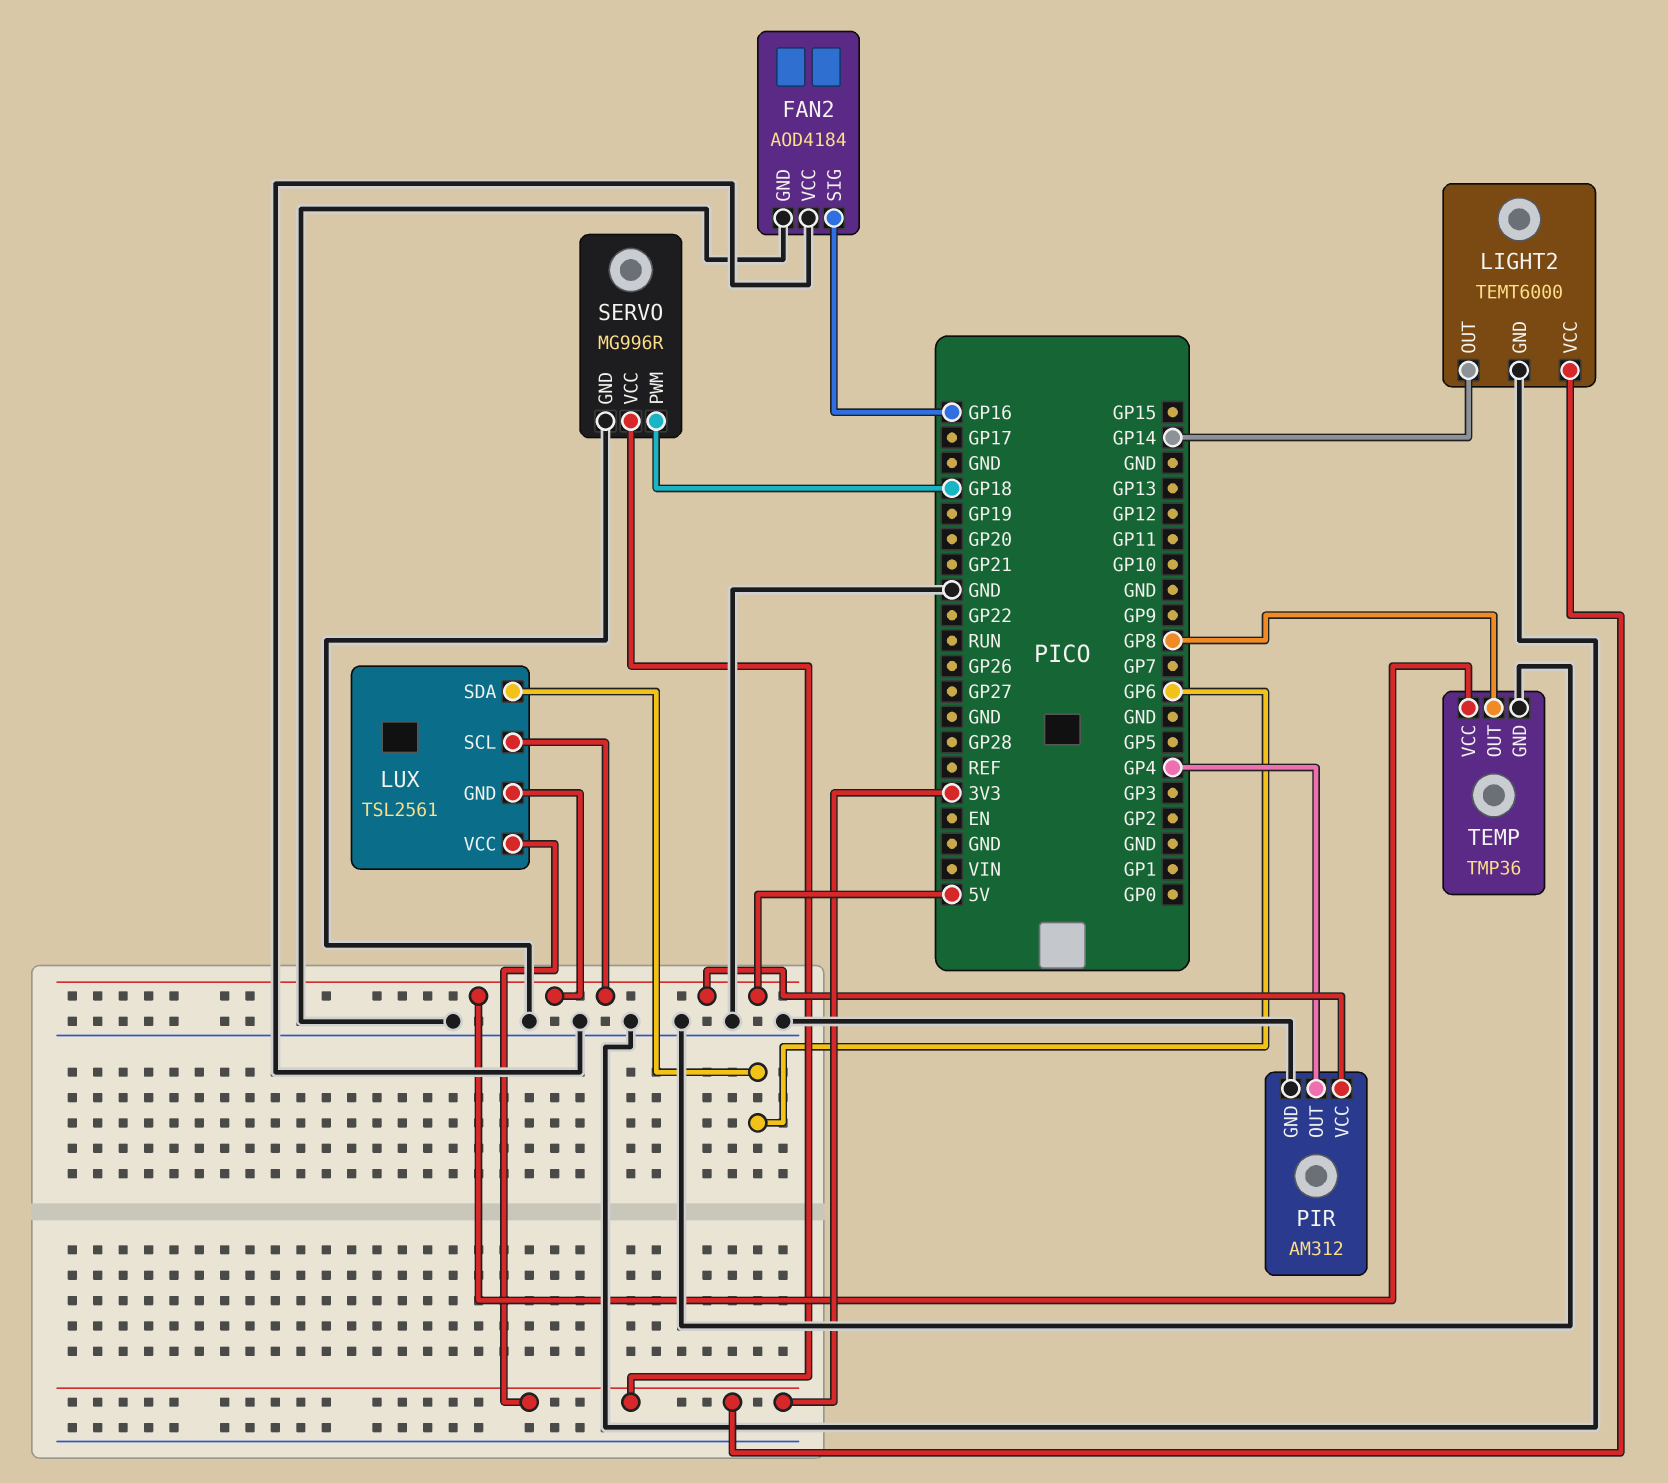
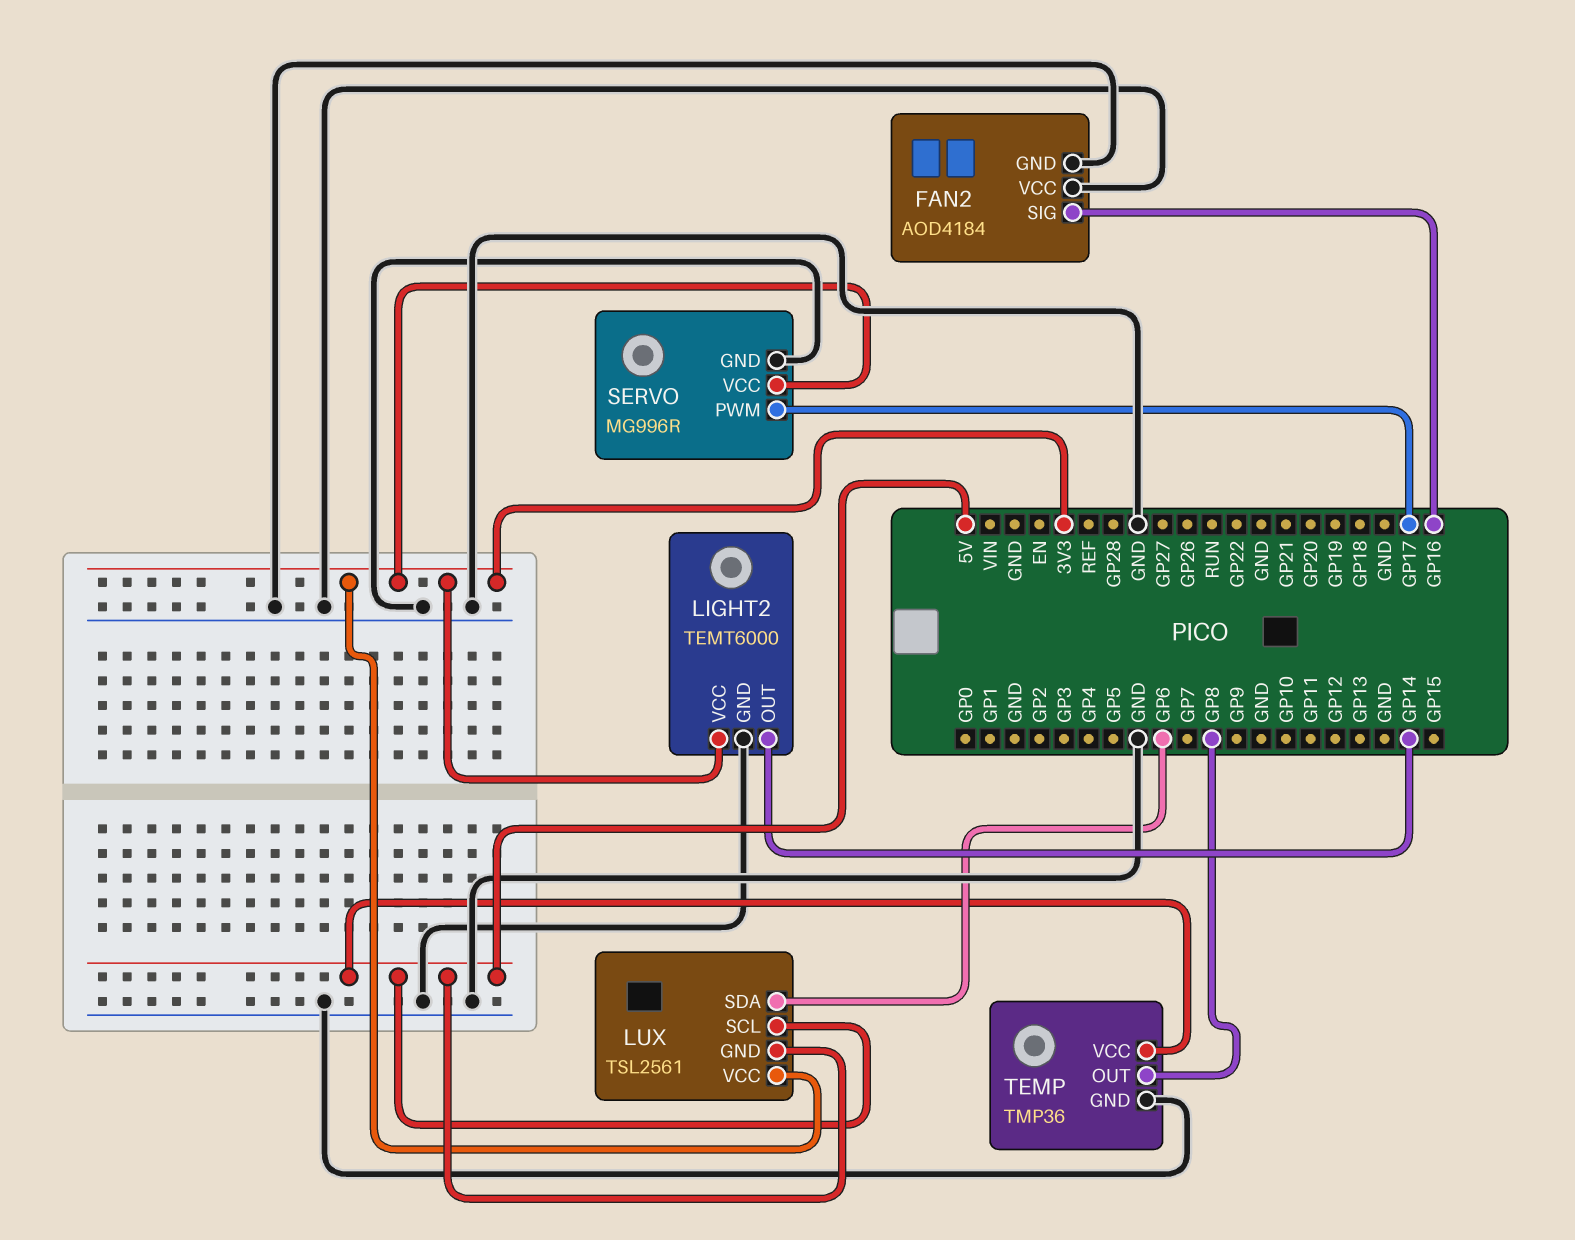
PIR: AM312 -> none
PIR pin GND: GND -> none
PIR pin OUT: GP4 -> none
PIR pin VCC: 5V -> none
SERVO pin PWM: GP18 -> GP17

